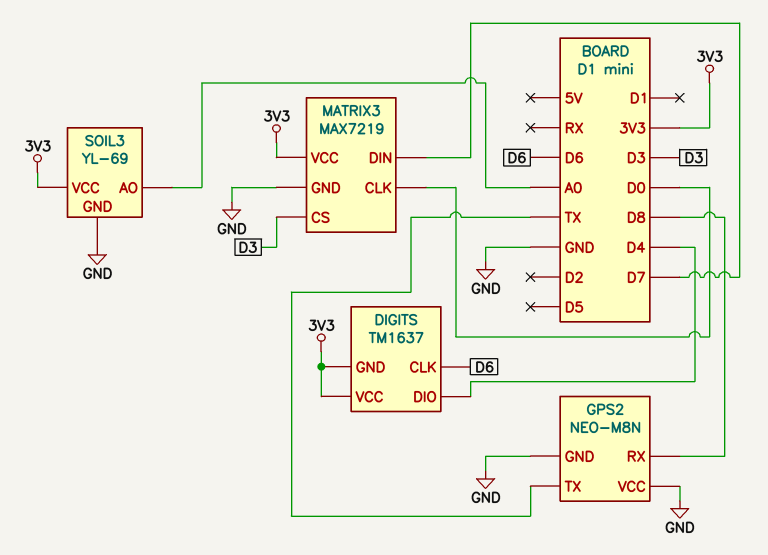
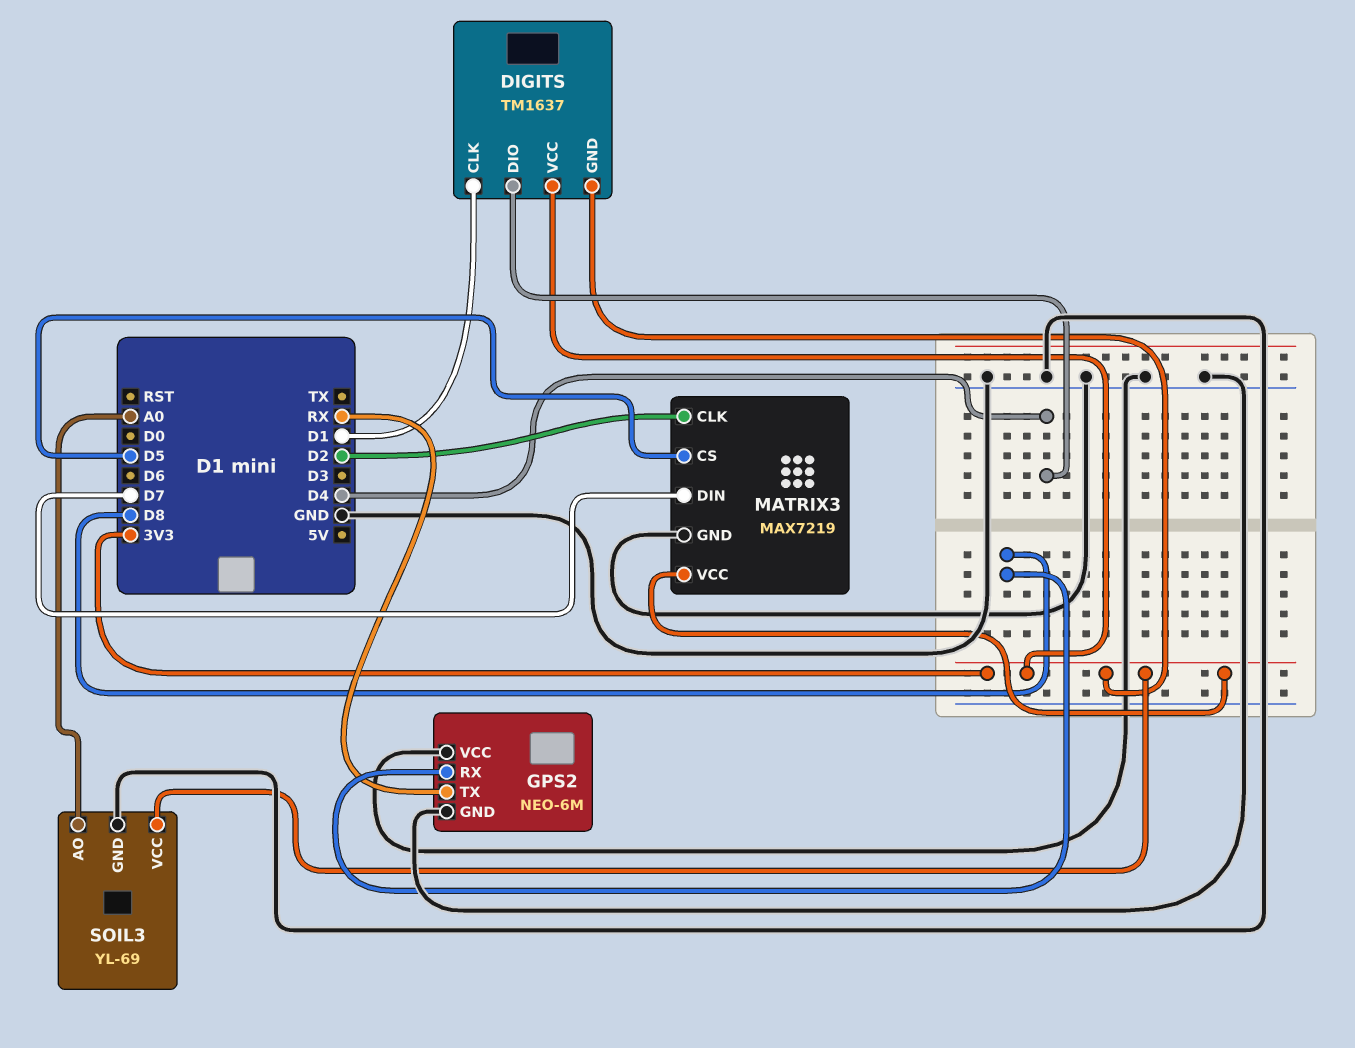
DIGITS pin CLK: D6 -> D1
GPS2: NEO-M8N -> NEO-6M
GPS2 pin TX: TX -> RX
MATRIX3 pin CLK: D0 -> D2
MATRIX3 pin CS: D3 -> D5

